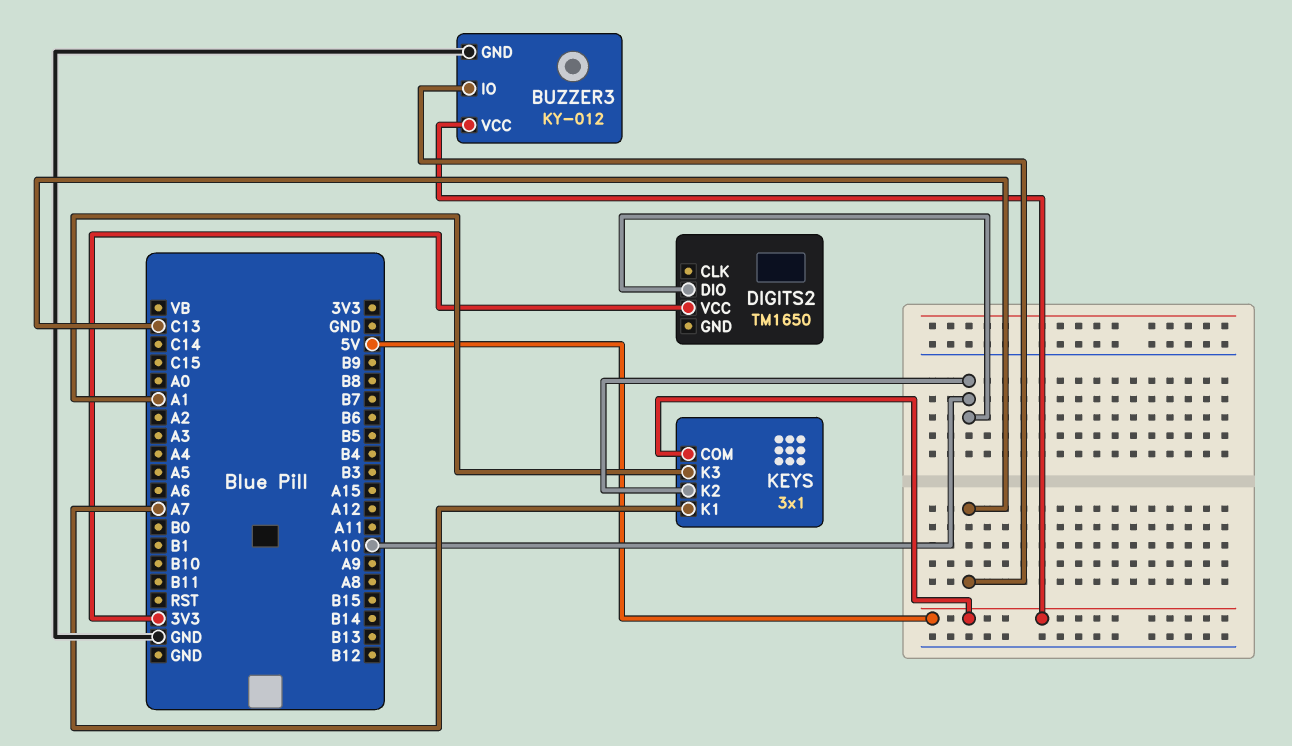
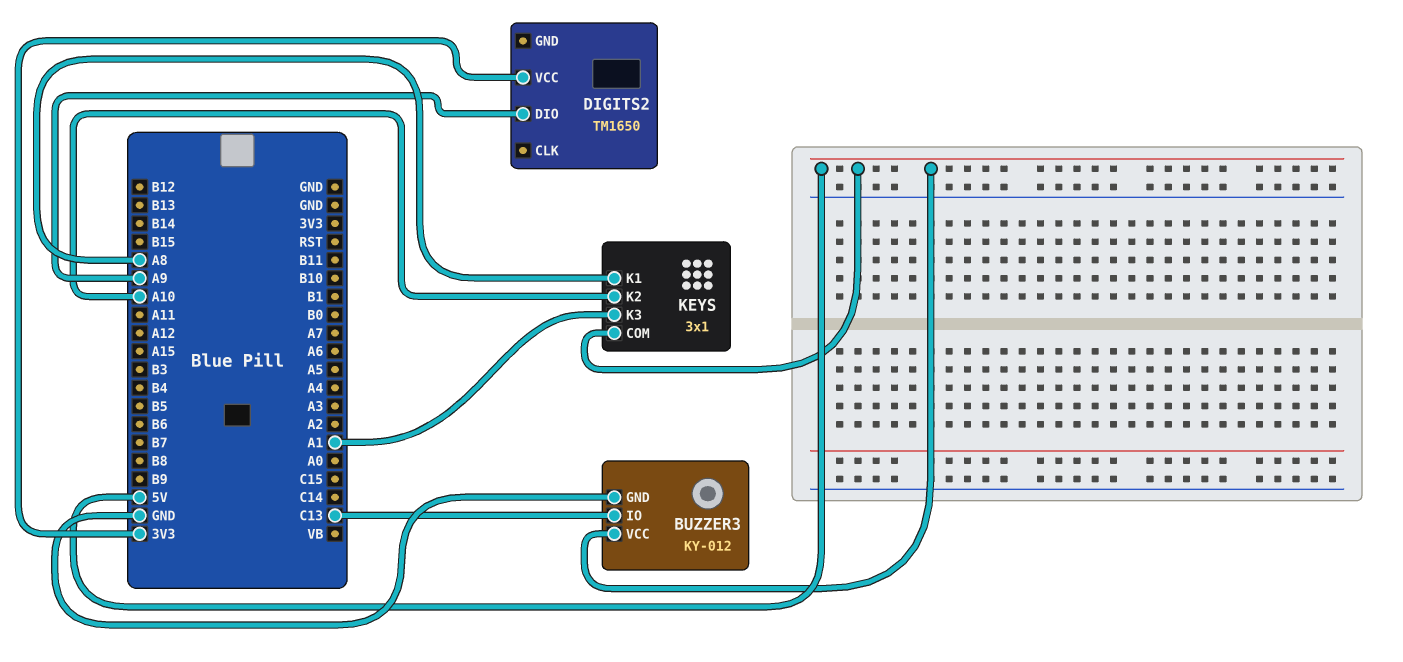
DIGITS2 pin DIO: A10 -> A9
KEYS pin K1: A7 -> A8

